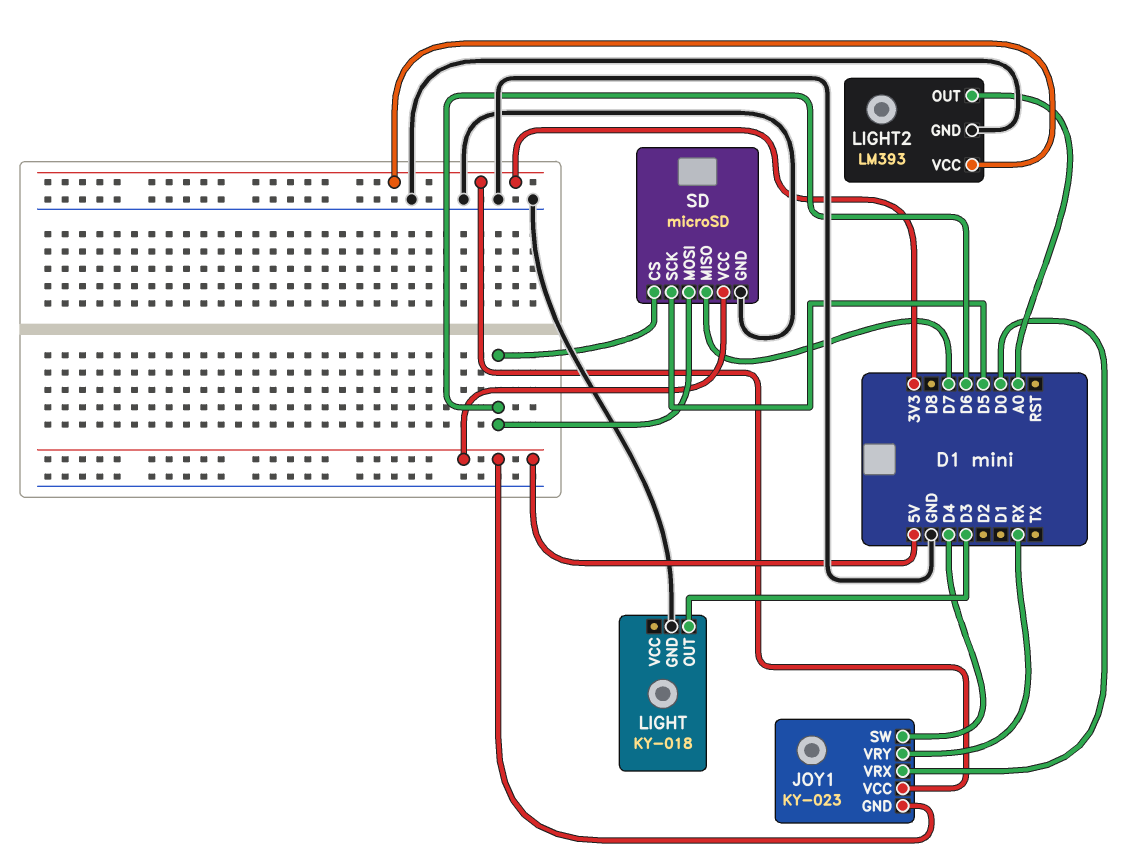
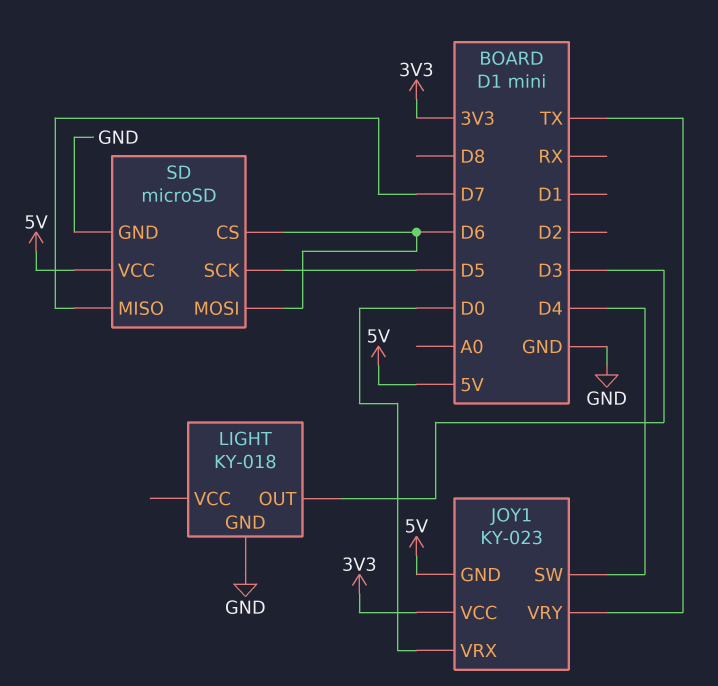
JOY1 pin VRY: RX -> TX
LIGHT2: LM393 -> none
LIGHT2 pin GND: GND -> none
LIGHT2 pin OUT: A0 -> none
LIGHT2 pin VCC: 3V3 -> none

